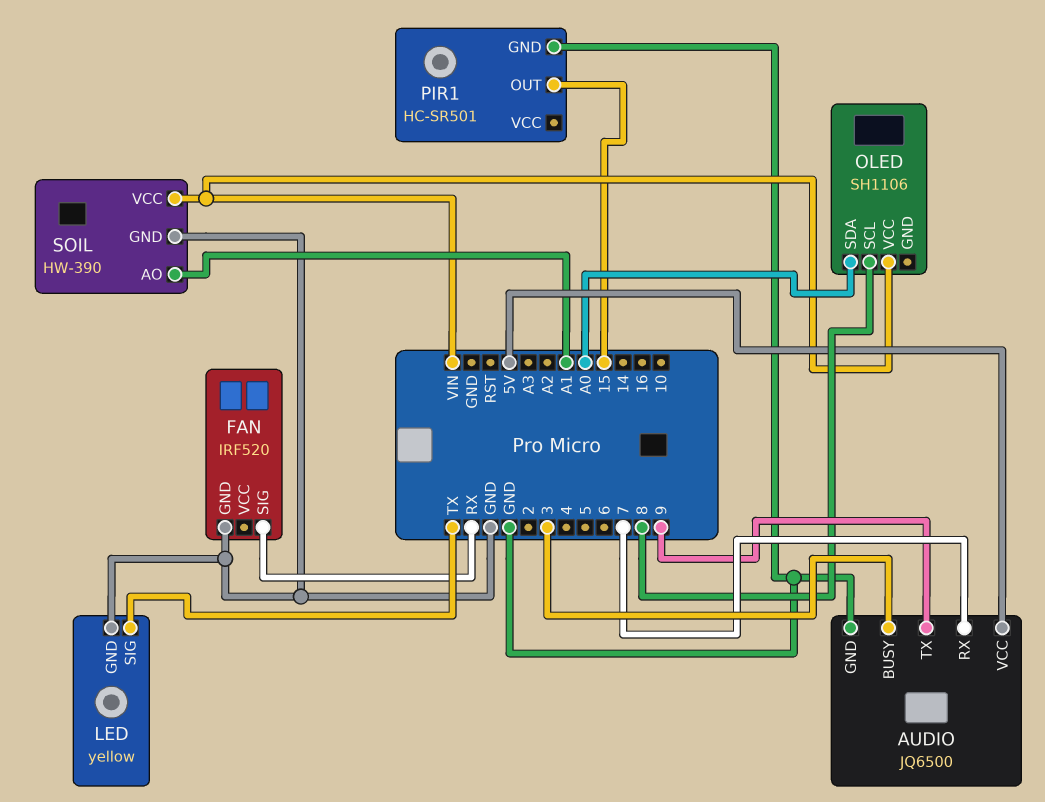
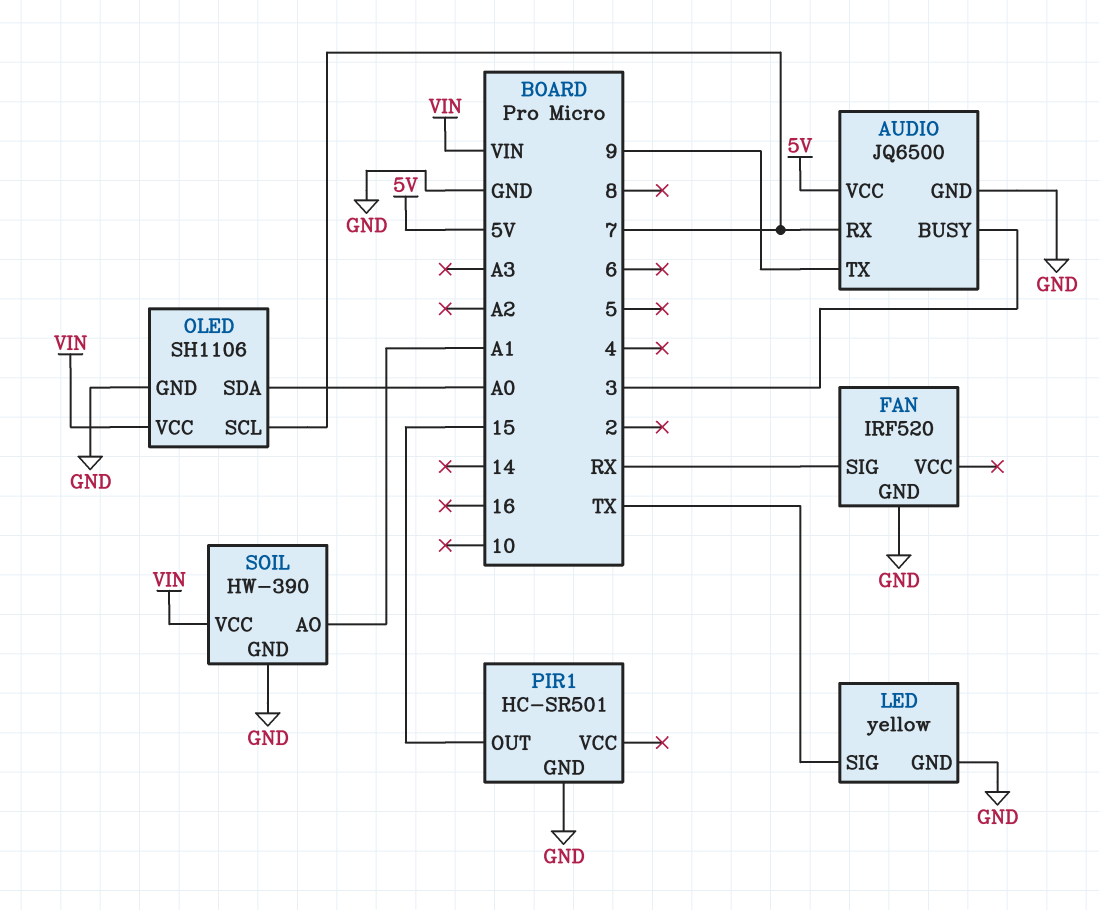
OLED pin GND: none -> GND
OLED pin SCL: 8 -> 7

